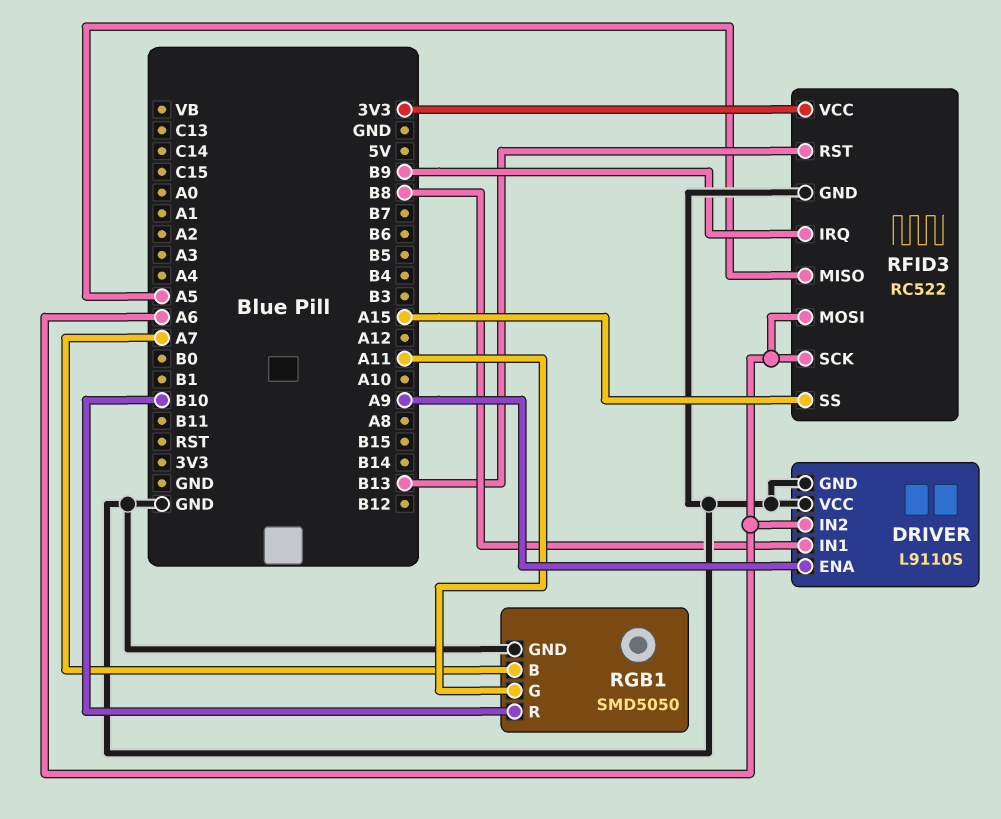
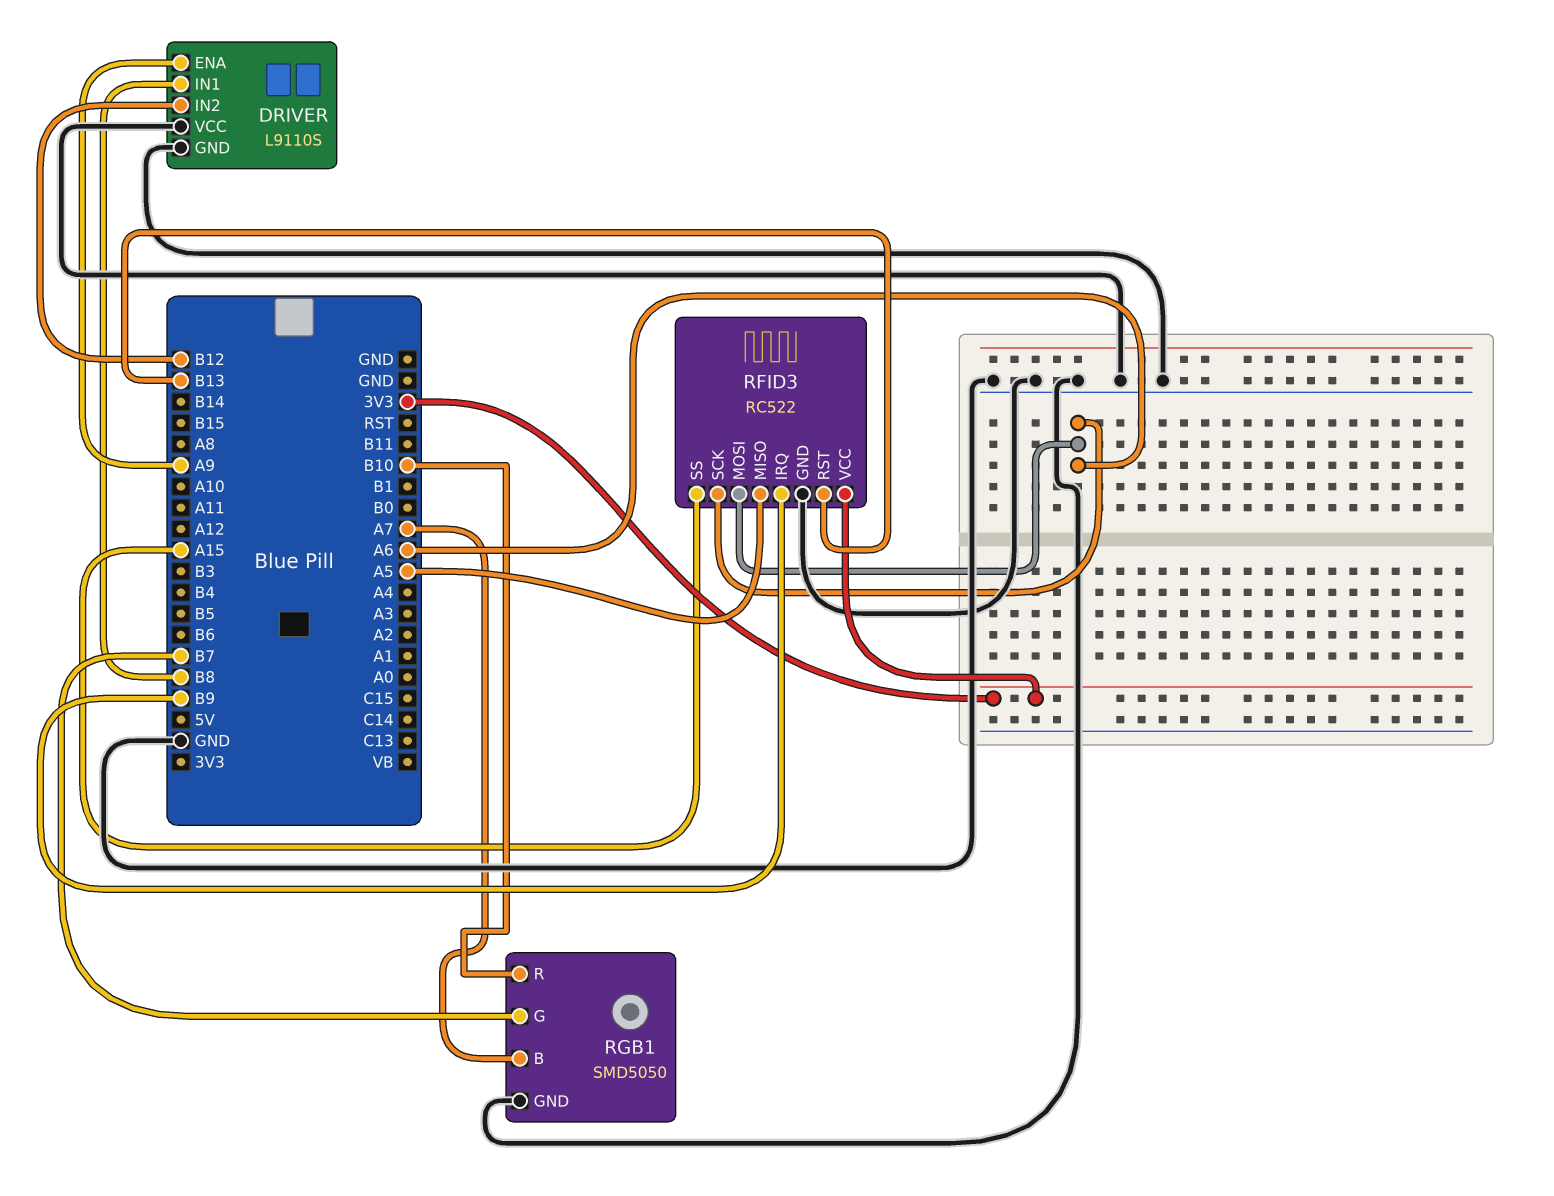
DRIVER pin IN2: A6 -> B12
RGB1 pin G: A11 -> B7

